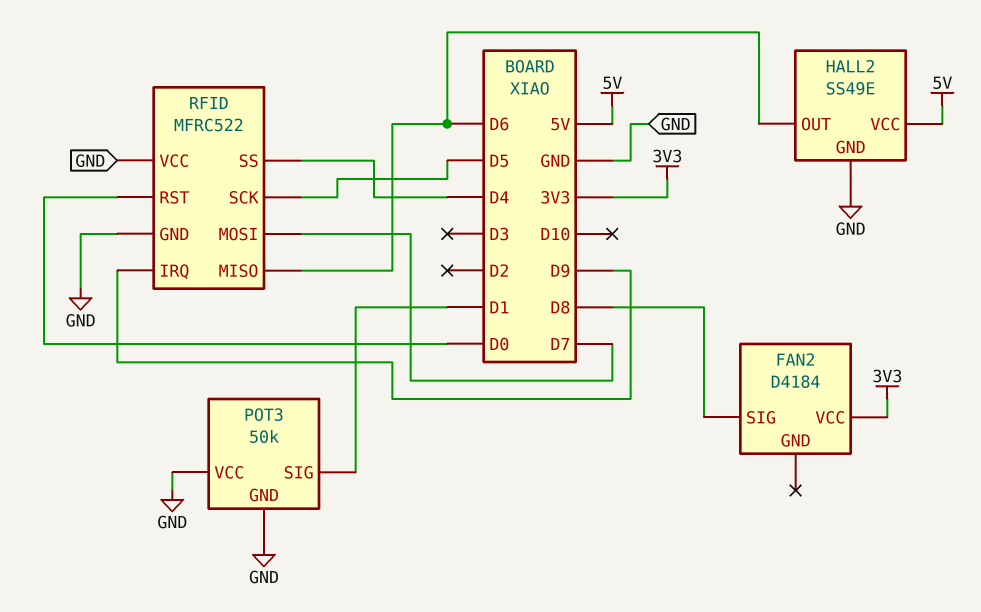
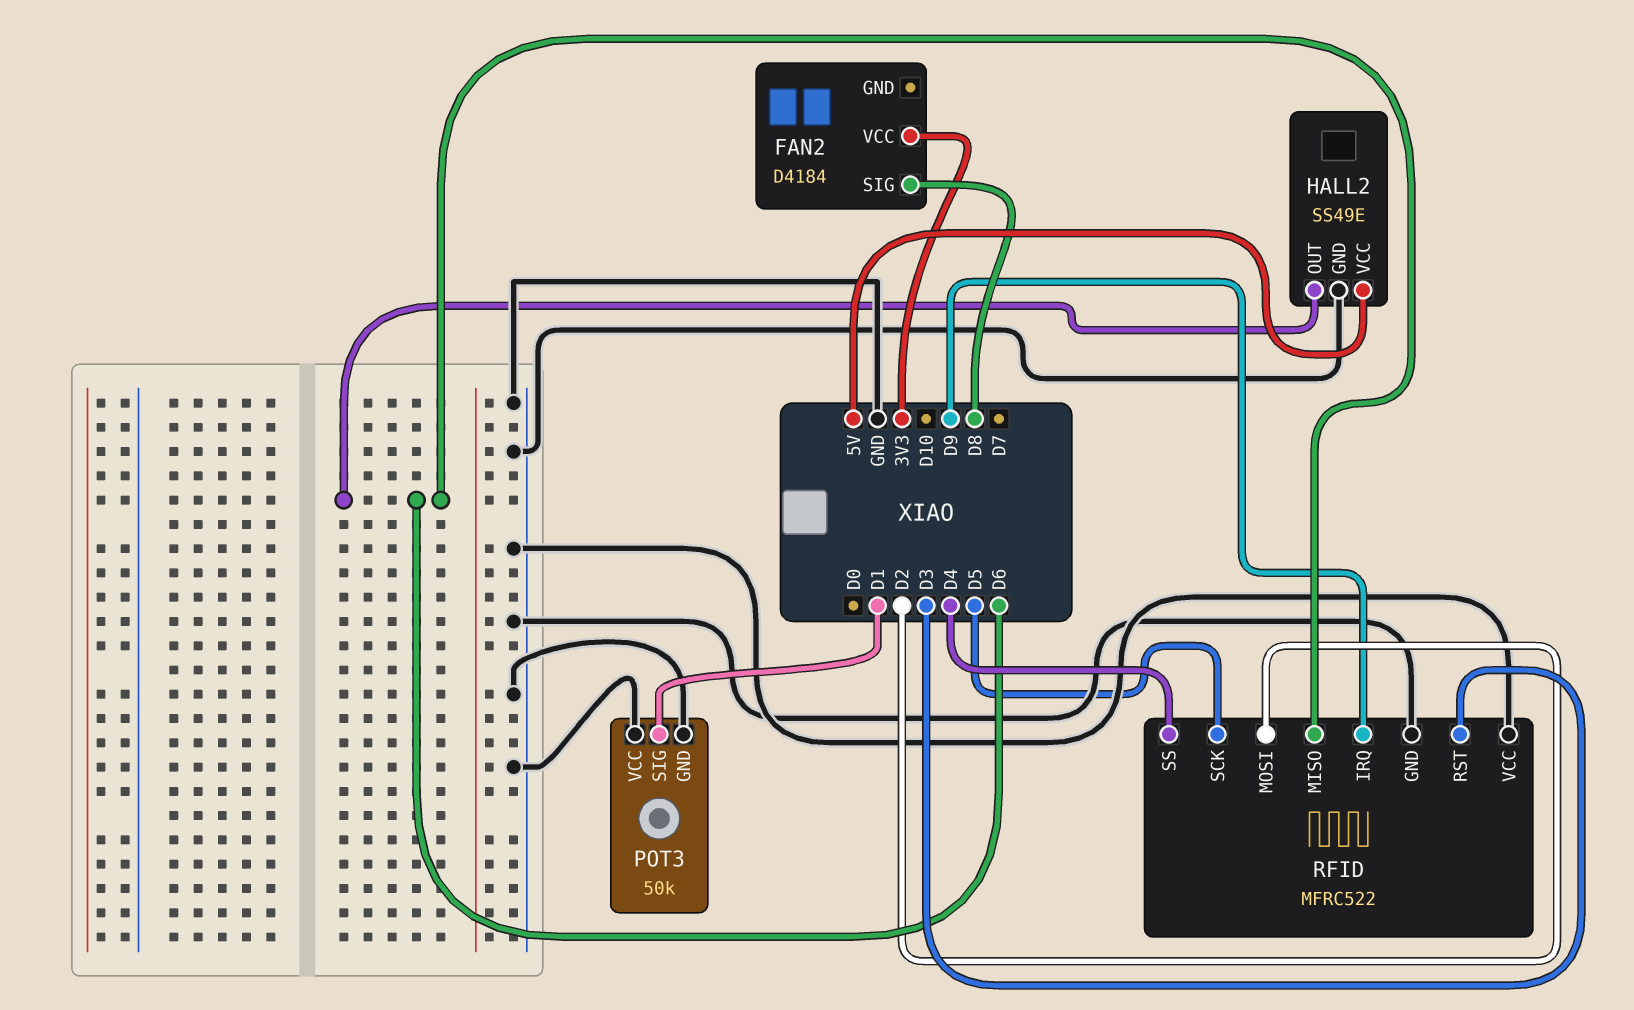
RFID pin MOSI: D7 -> D2
RFID pin RST: D0 -> D3

